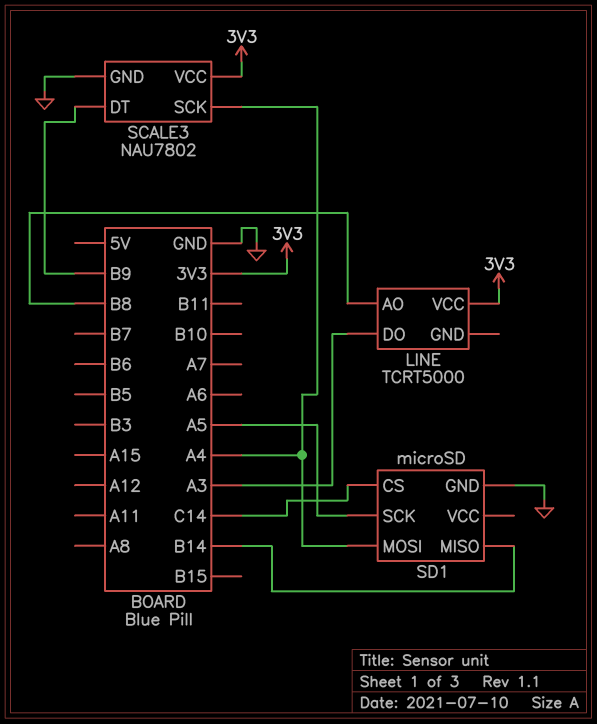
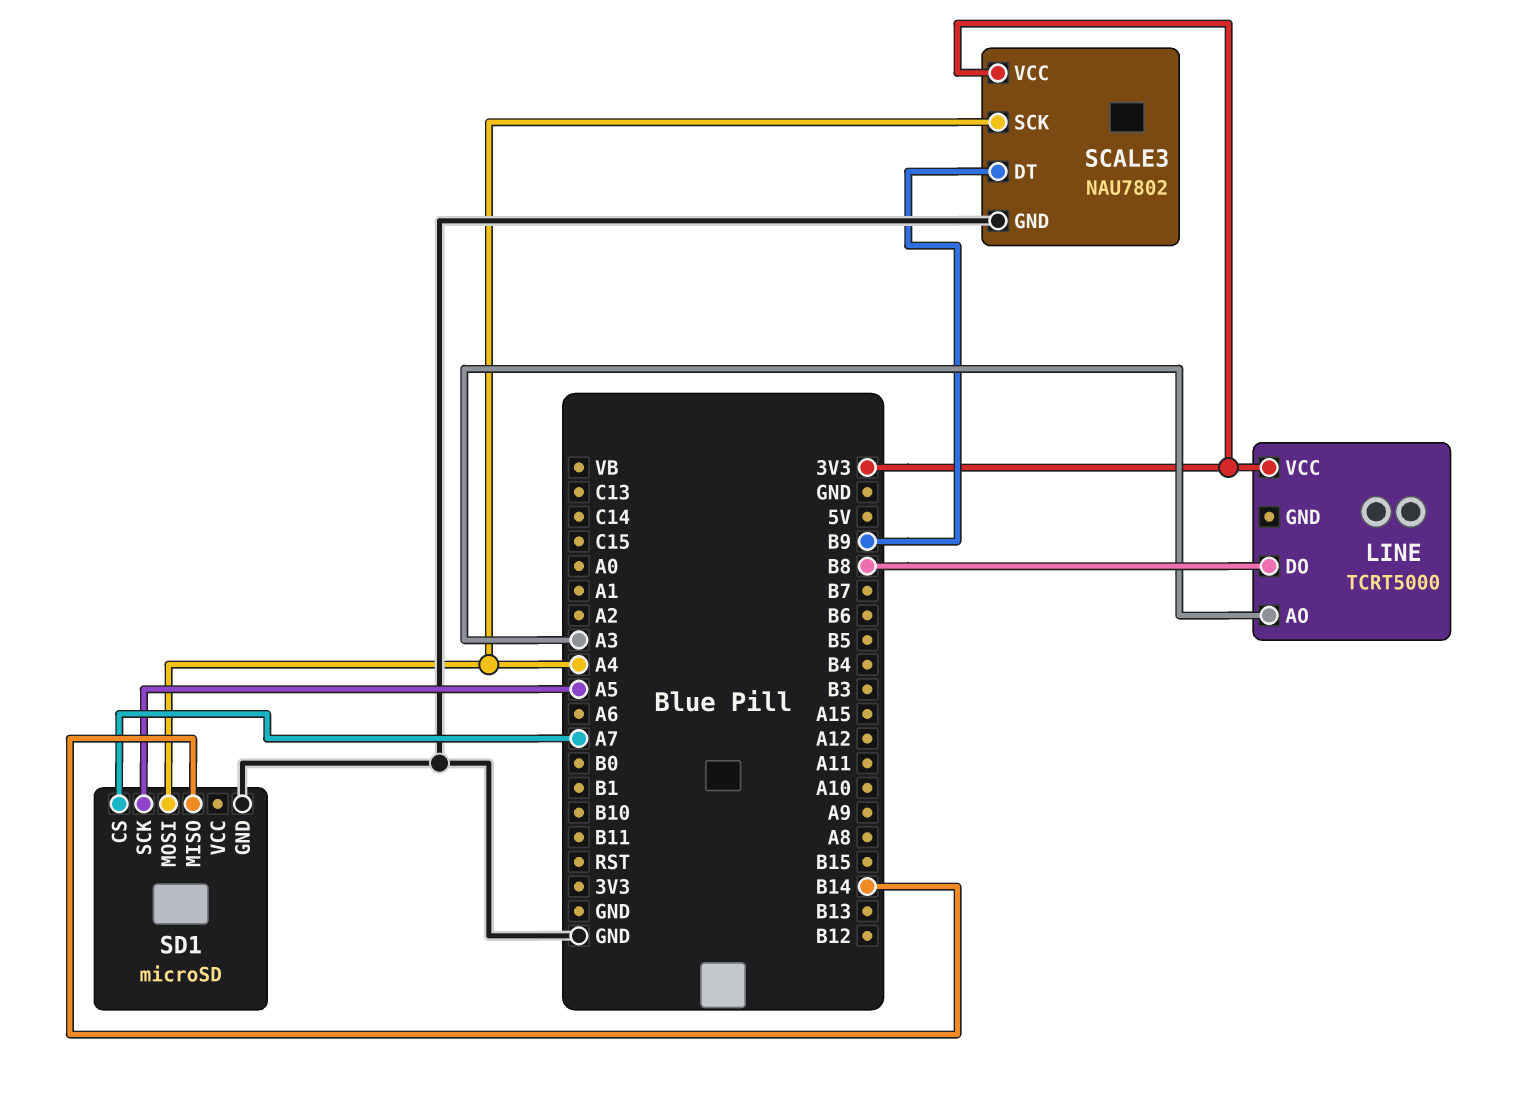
LINE pin AO: B8 -> A3
LINE pin DO: A3 -> B8
SD1 pin CS: C14 -> A7

